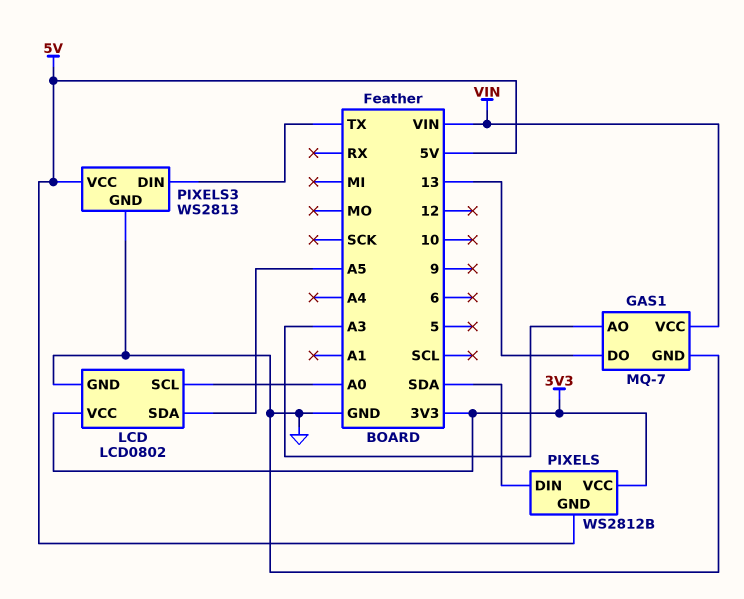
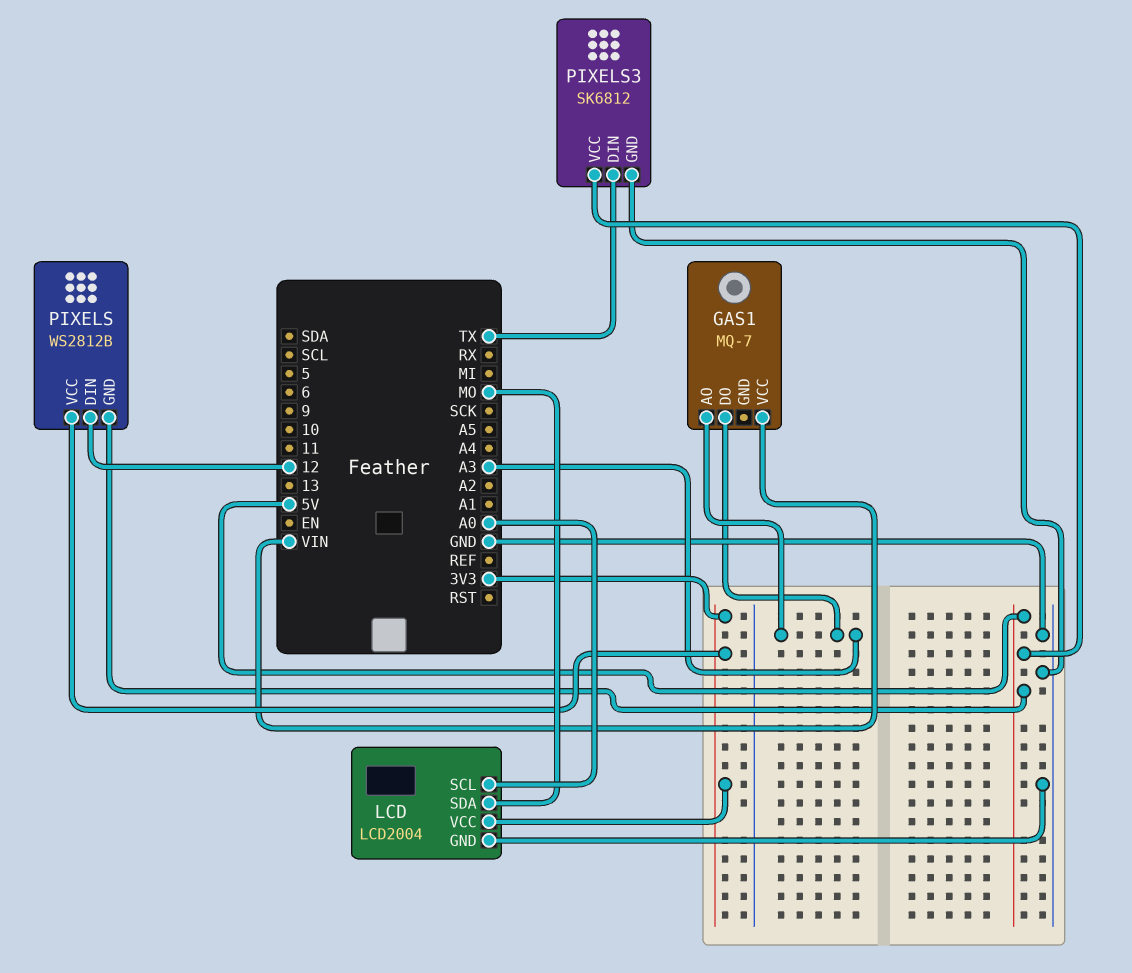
GAS1 pin DO: 13 -> A3
GAS1 pin GND: GND -> none
LCD: LCD0802 -> LCD2004
LCD pin SDA: A5 -> MO
PIXELS pin DIN: SDA -> 12
PIXELS3: WS2813 -> SK6812

